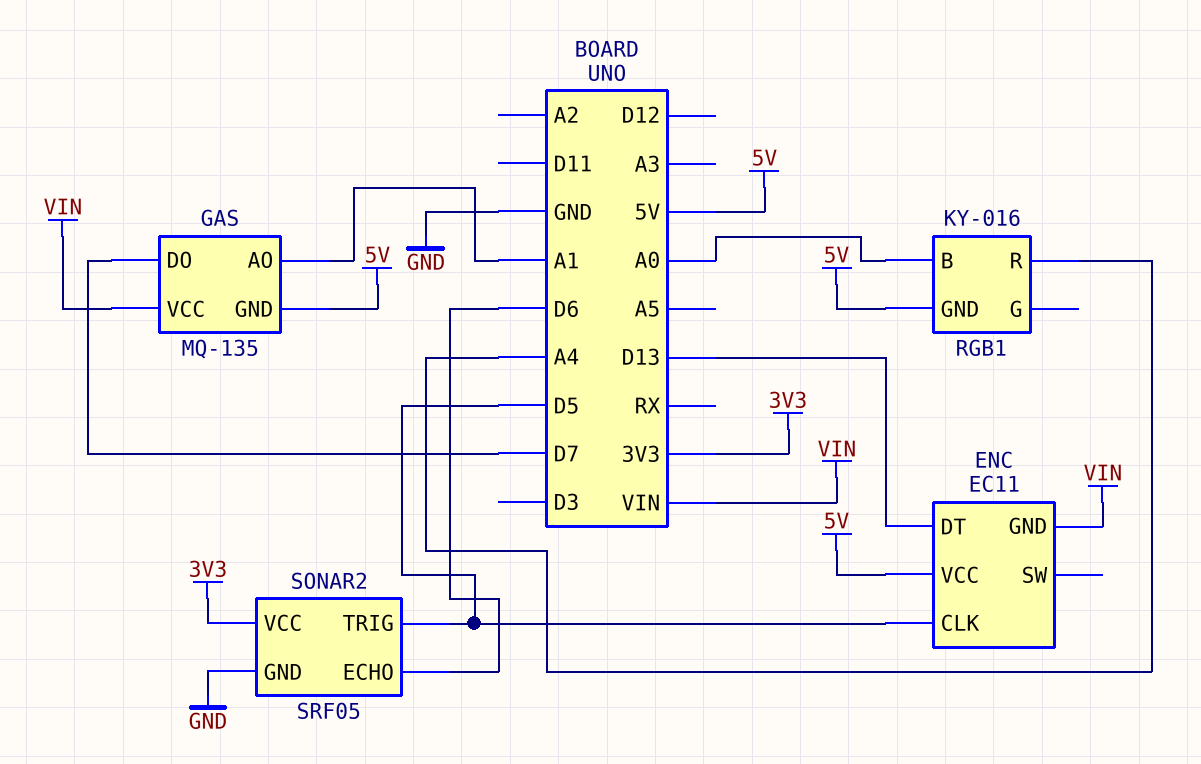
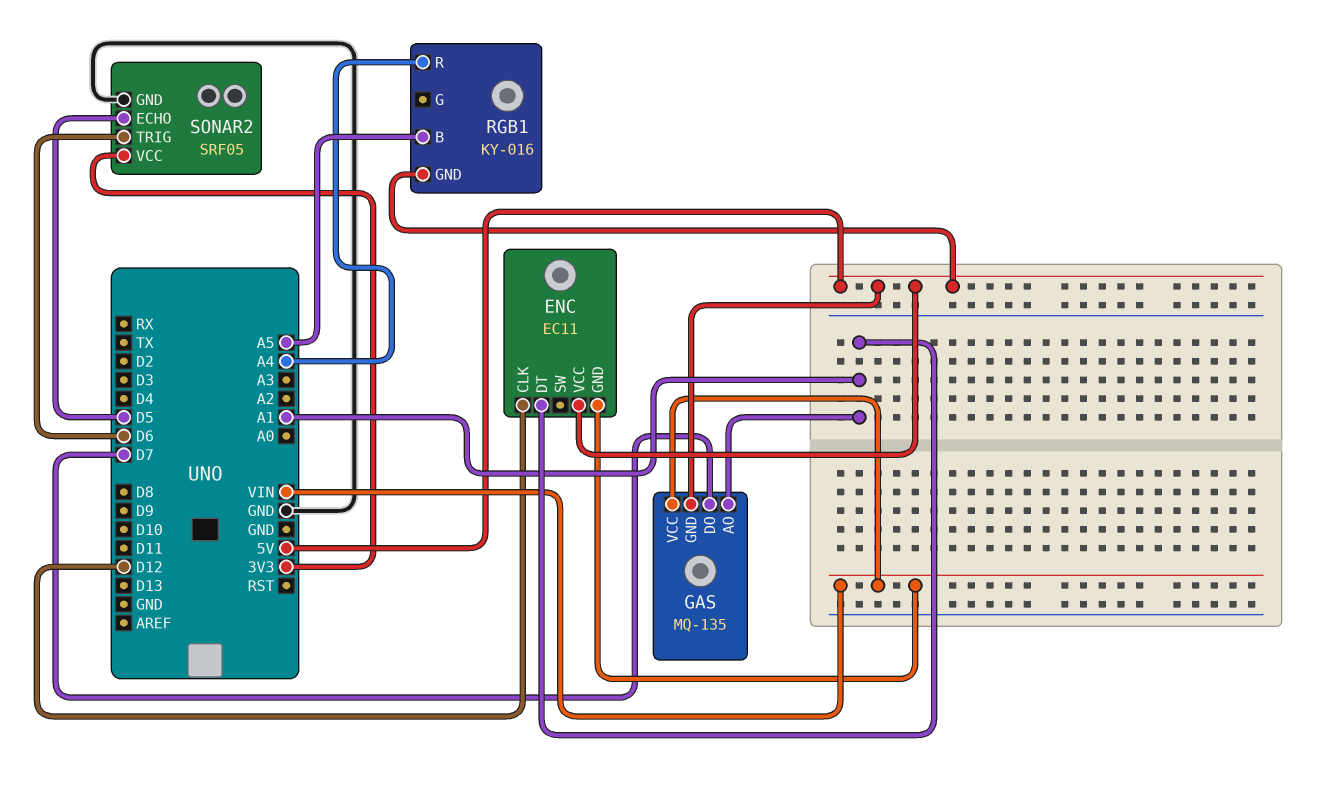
ENC pin CLK: D5 -> D12
ENC pin DT: D13 -> A1
RGB1 pin B: A0 -> A5
SONAR2 pin ECHO: D6 -> D5
SONAR2 pin TRIG: D5 -> D6

